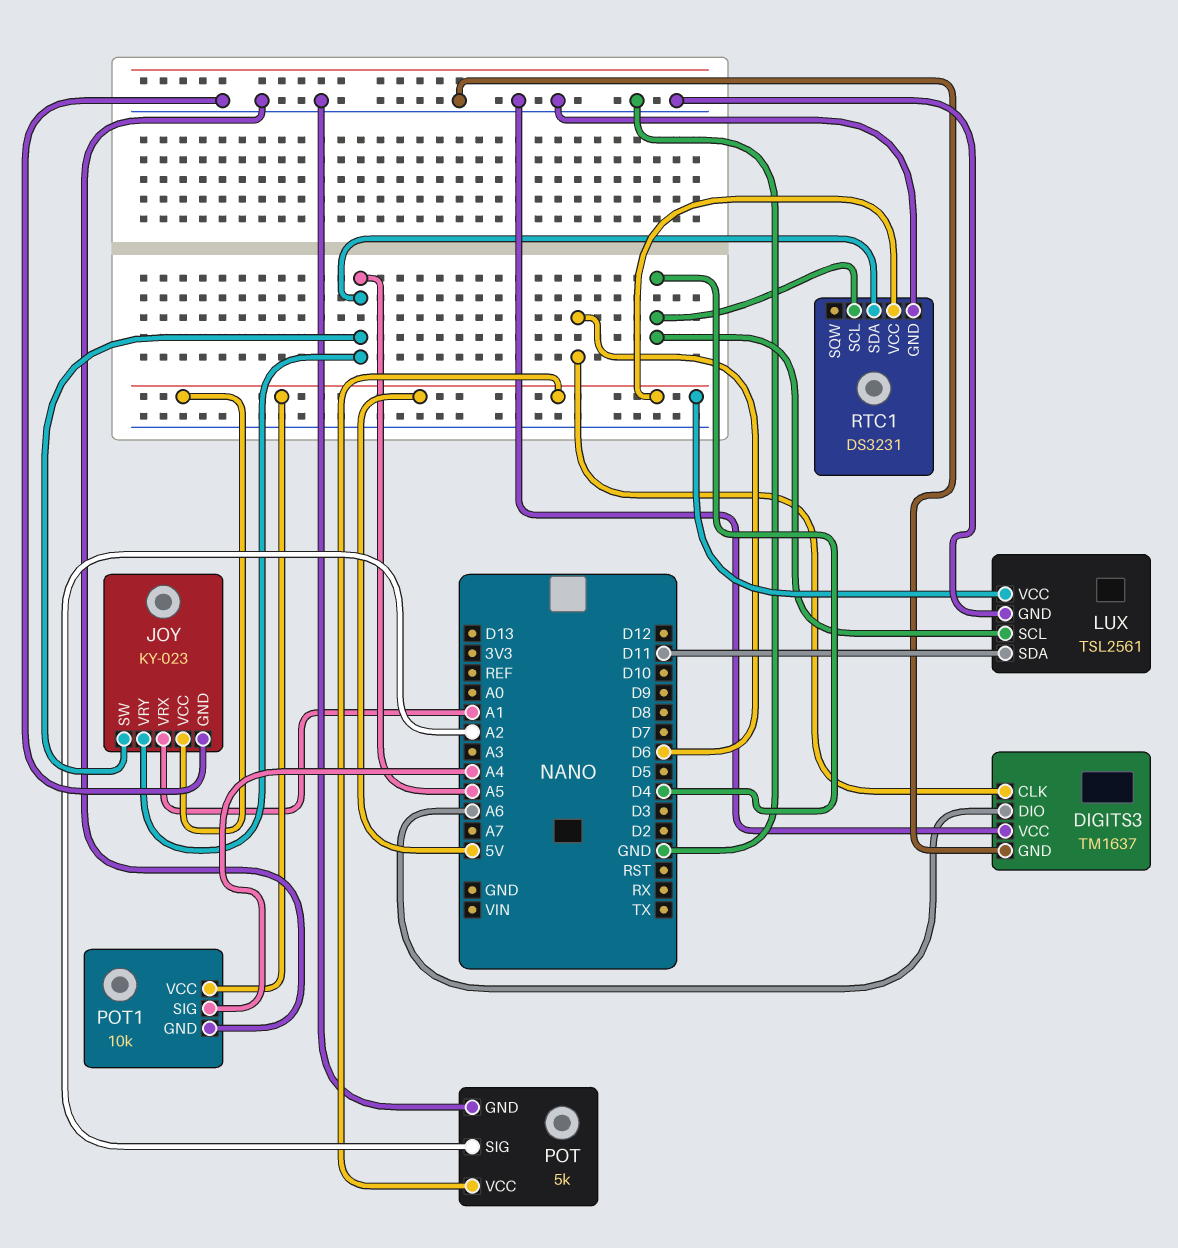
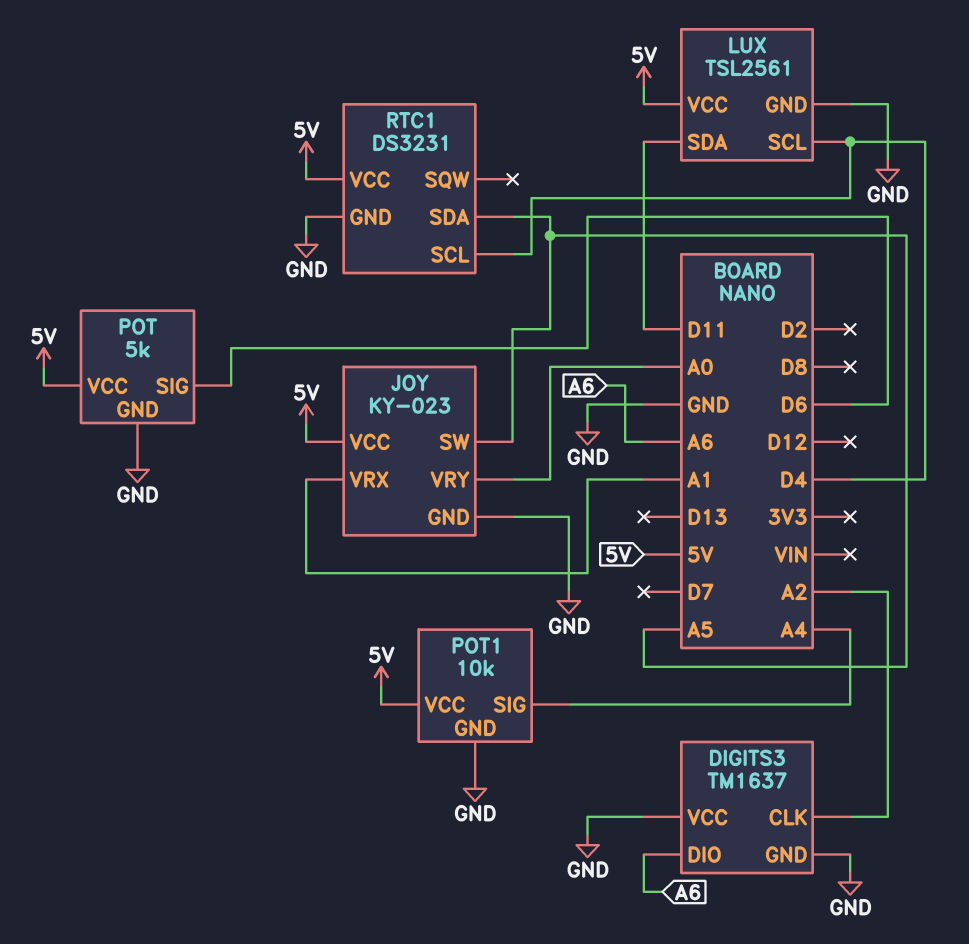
DIGITS3 pin CLK: D6 -> A2
JOY pin VRY: A5 -> A0
POT pin SIG: A2 -> D6

